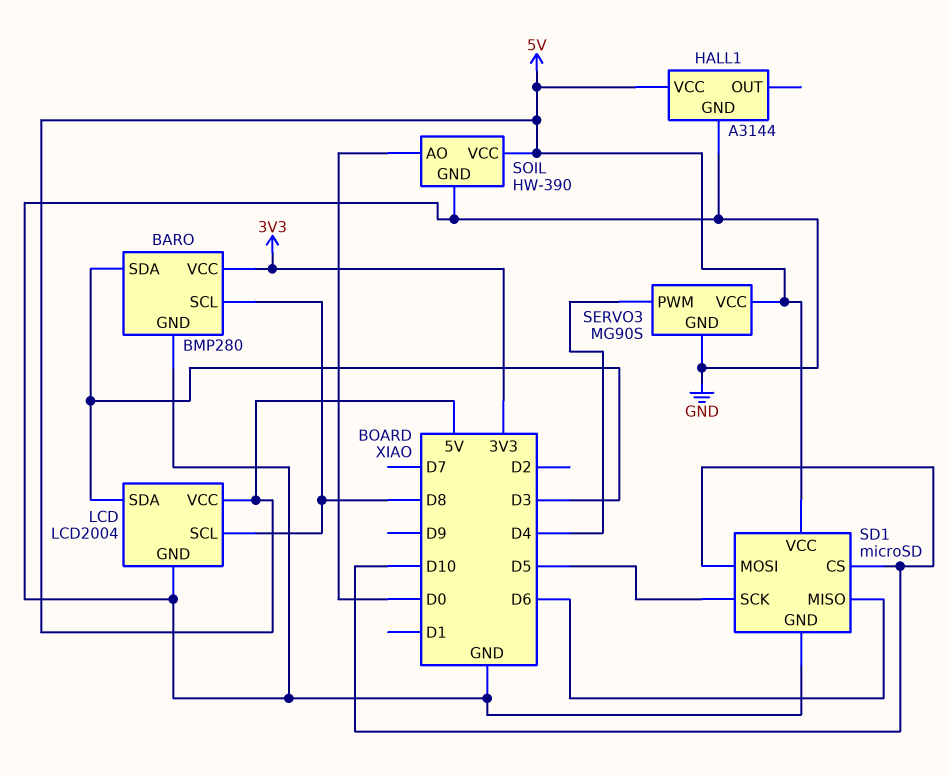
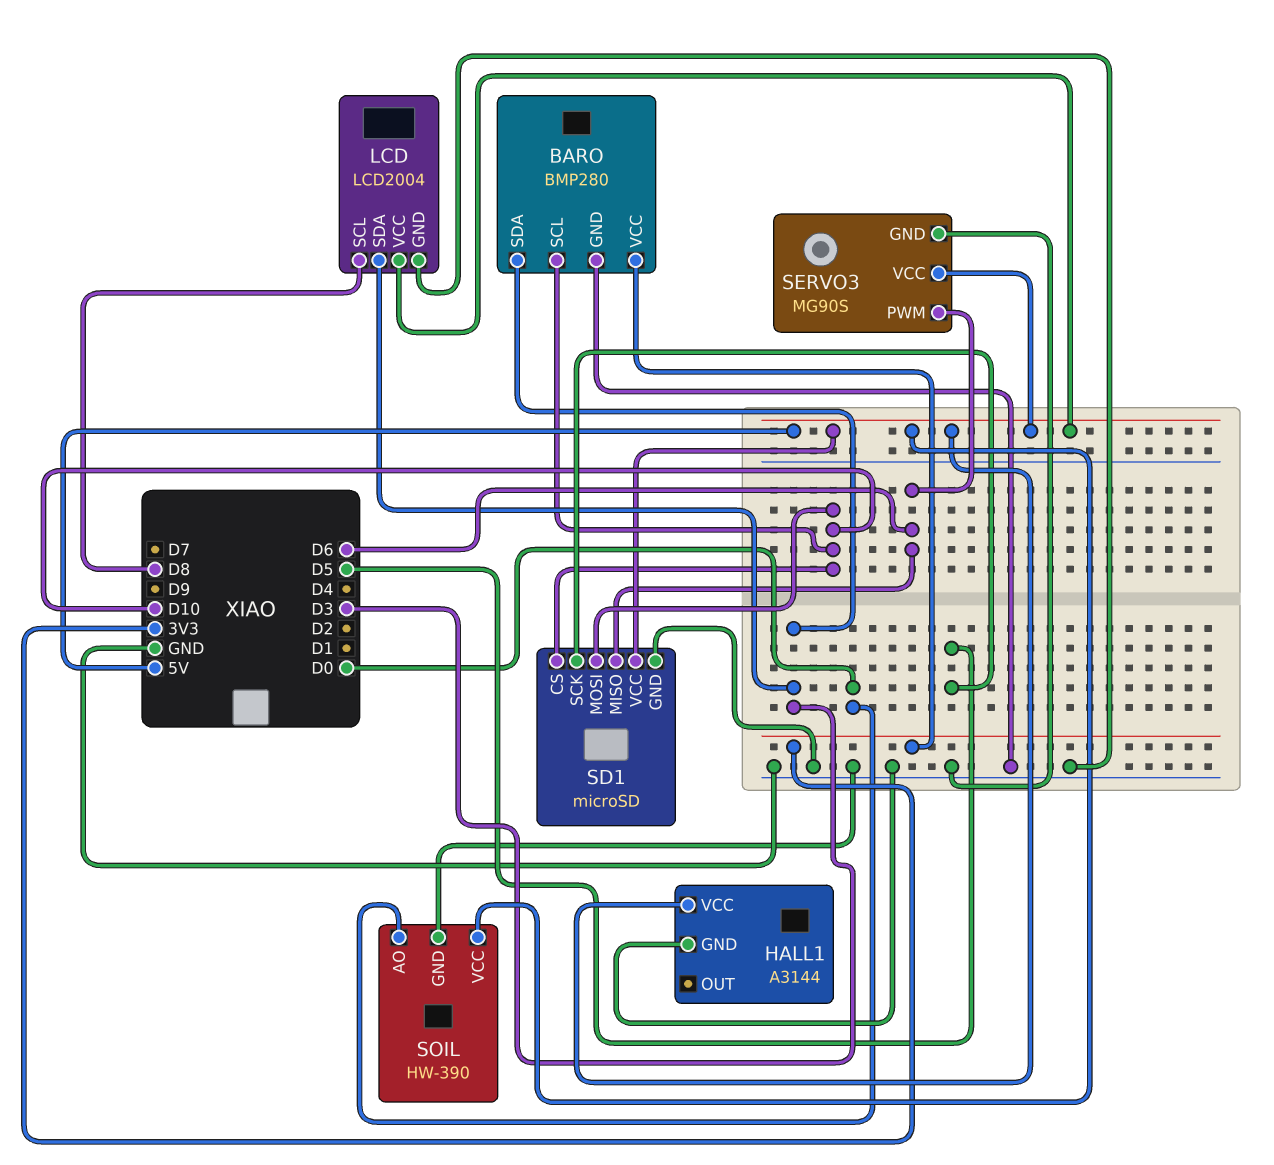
BARO pin SCL: D8 -> D10
SERVO3 pin PWM: D4 -> D6

